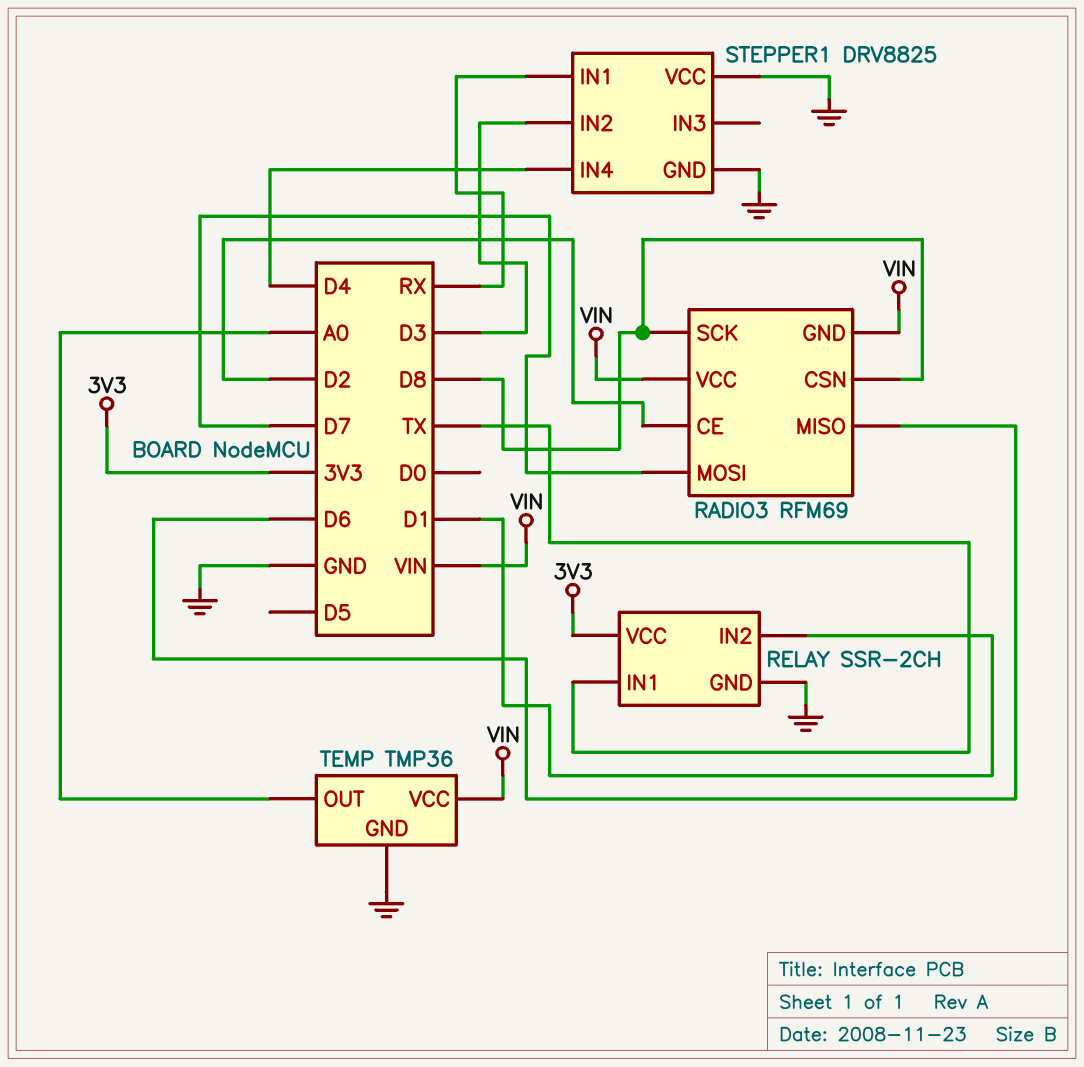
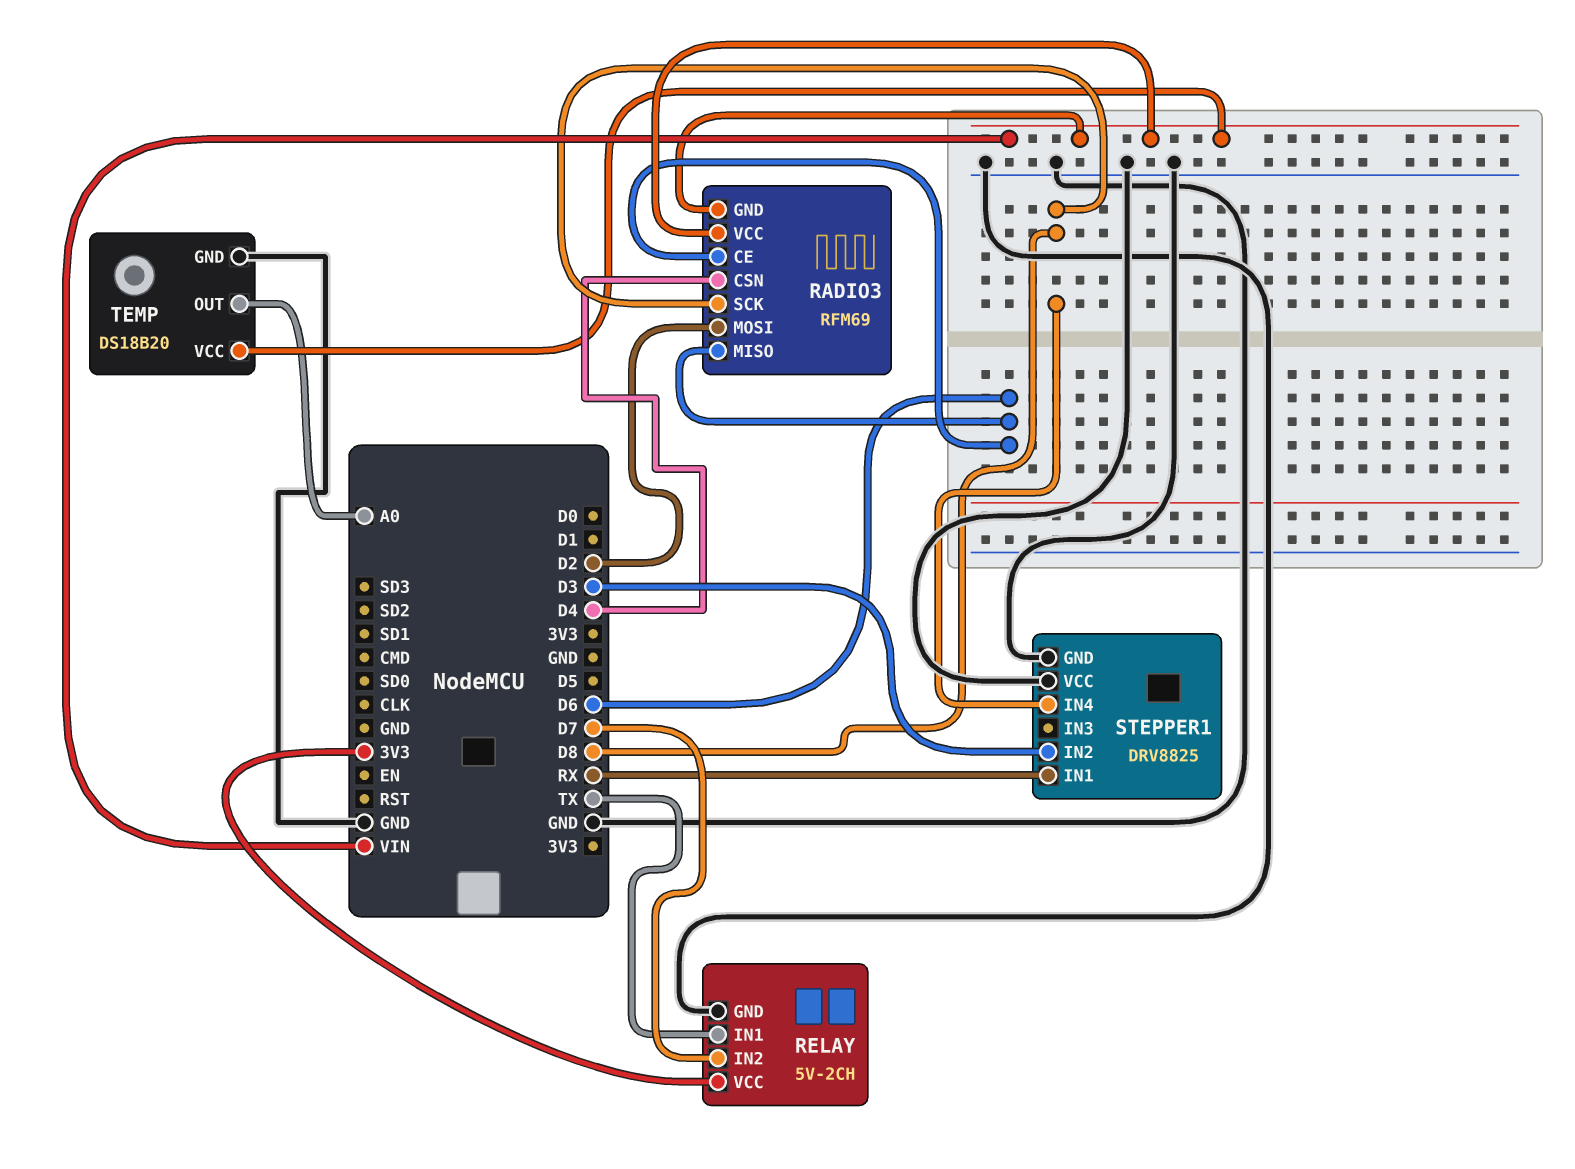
RADIO3 pin CE: D2 -> D6
RADIO3 pin CSN: D8 -> D4
RADIO3 pin MOSI: D7 -> D2
RELAY: SSR-2CH -> 5V-2CH
RELAY pin IN2: D1 -> D7
STEPPER1 pin IN4: D4 -> D8
TEMP: TMP36 -> DS18B20

